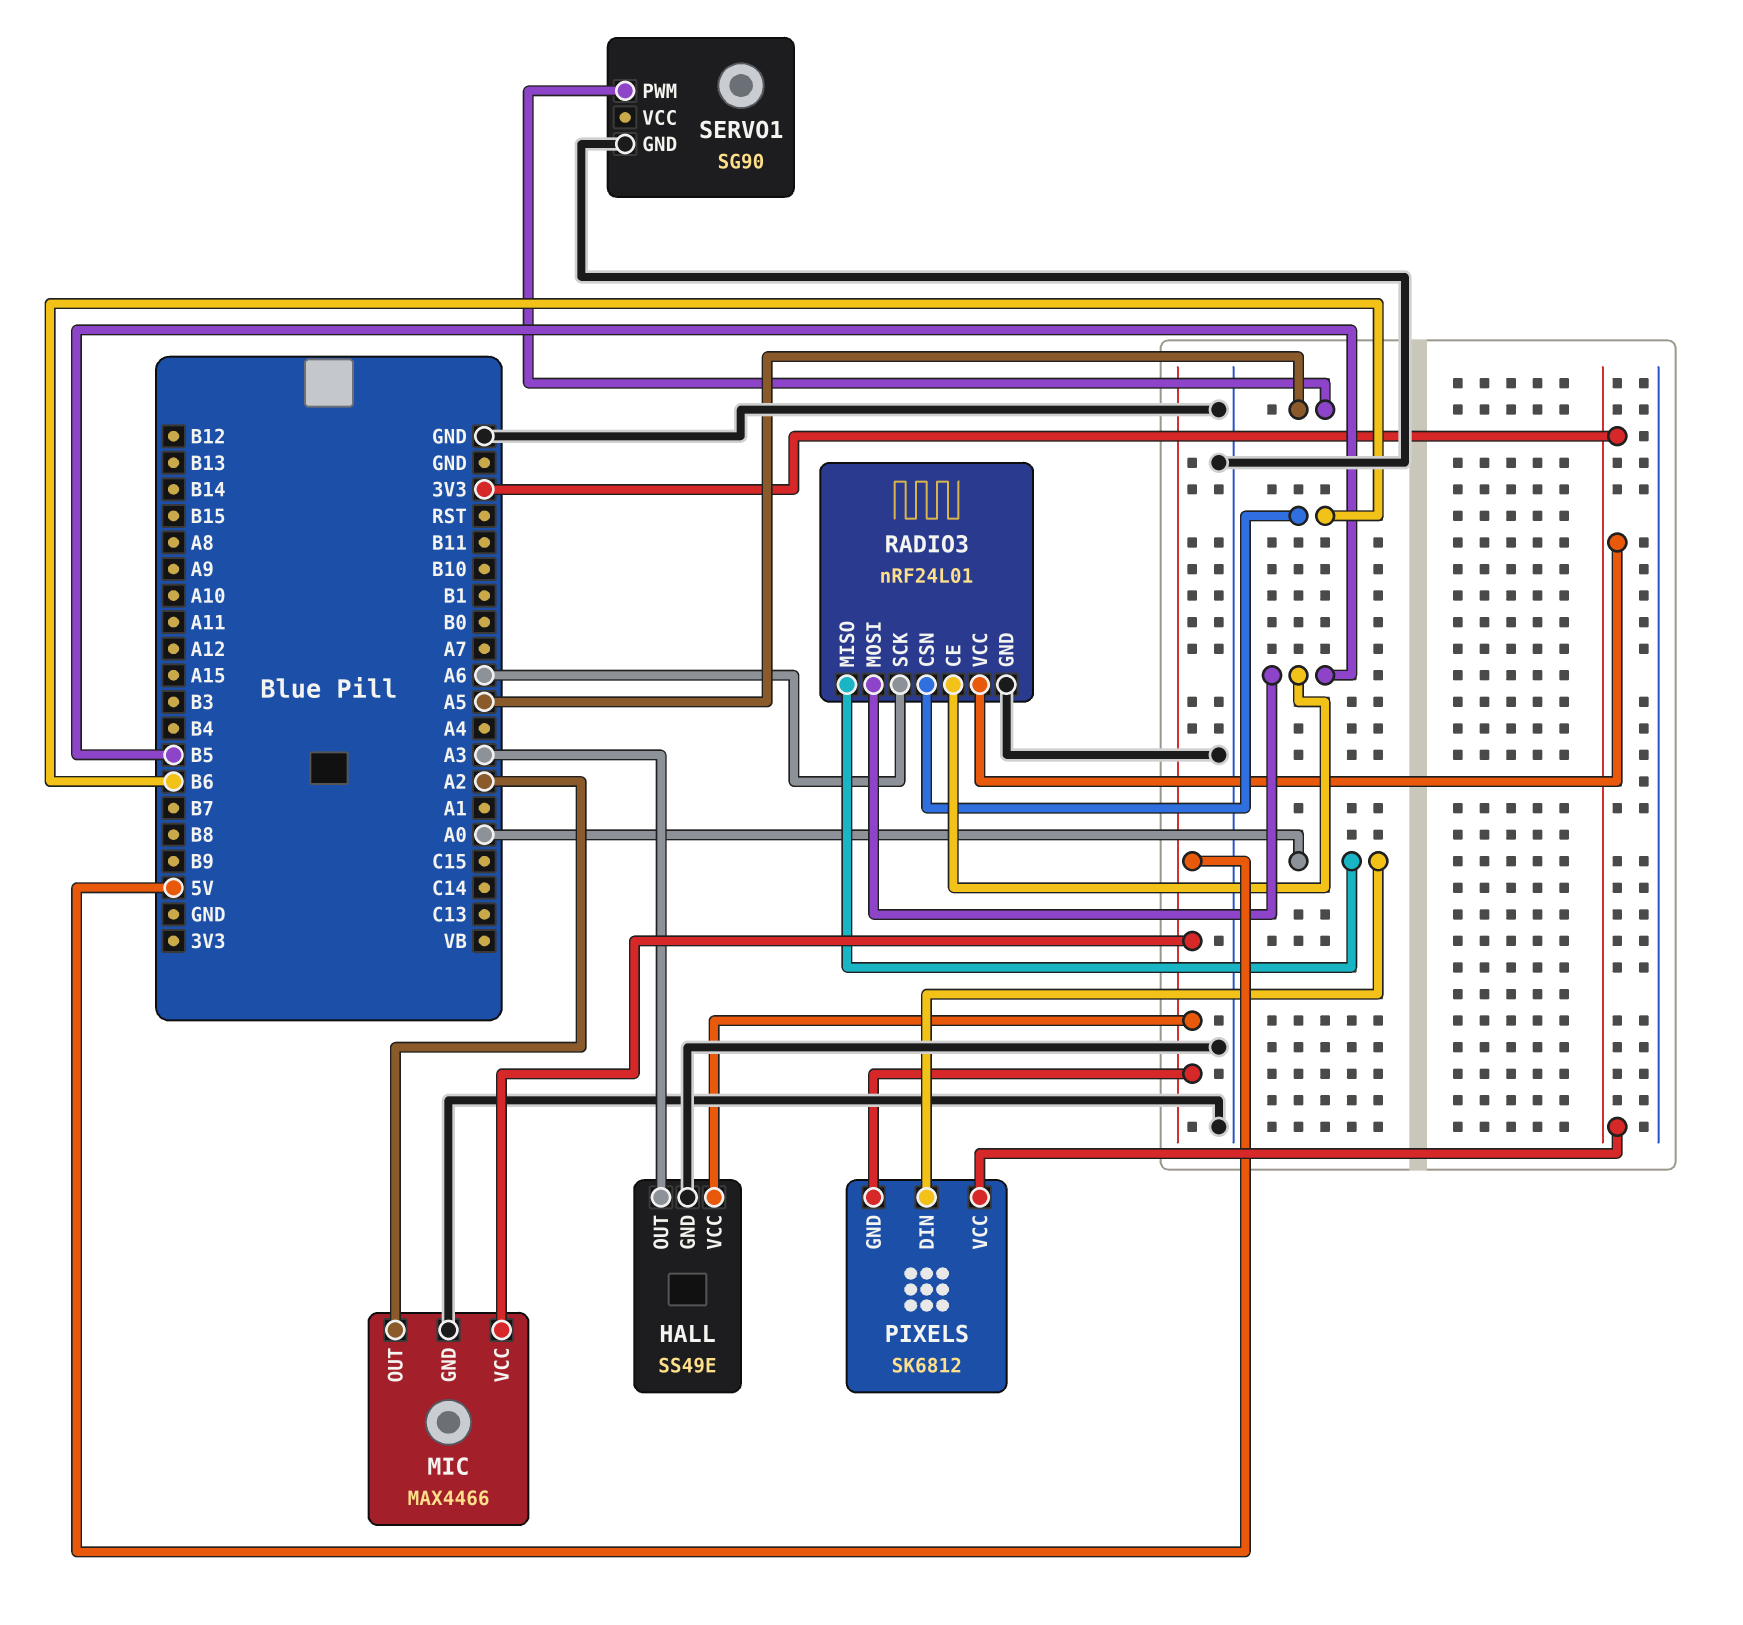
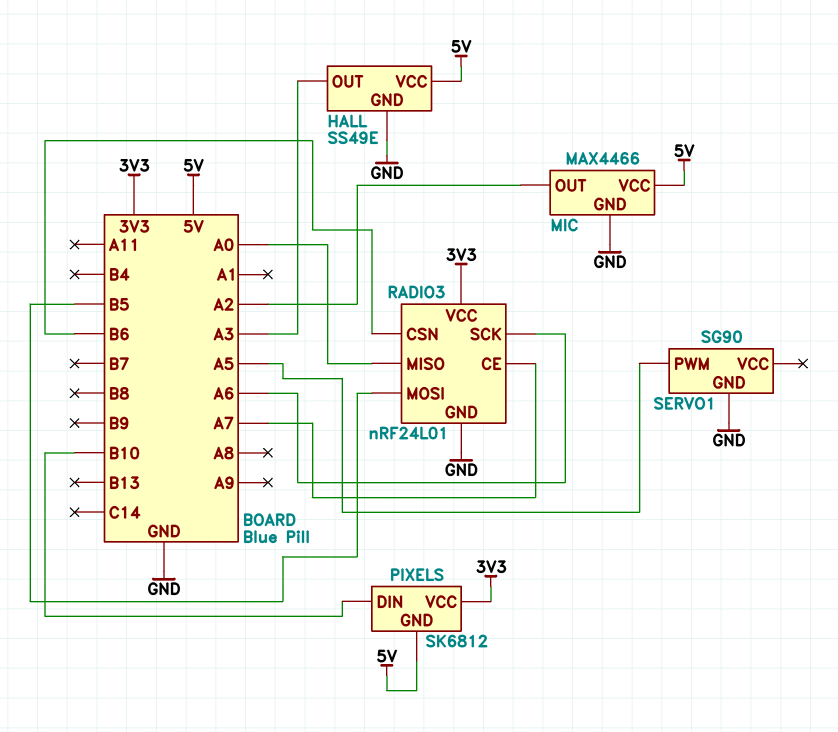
PIXELS pin DIN: A0 -> B10
RADIO3 pin CE: B5 -> A7

